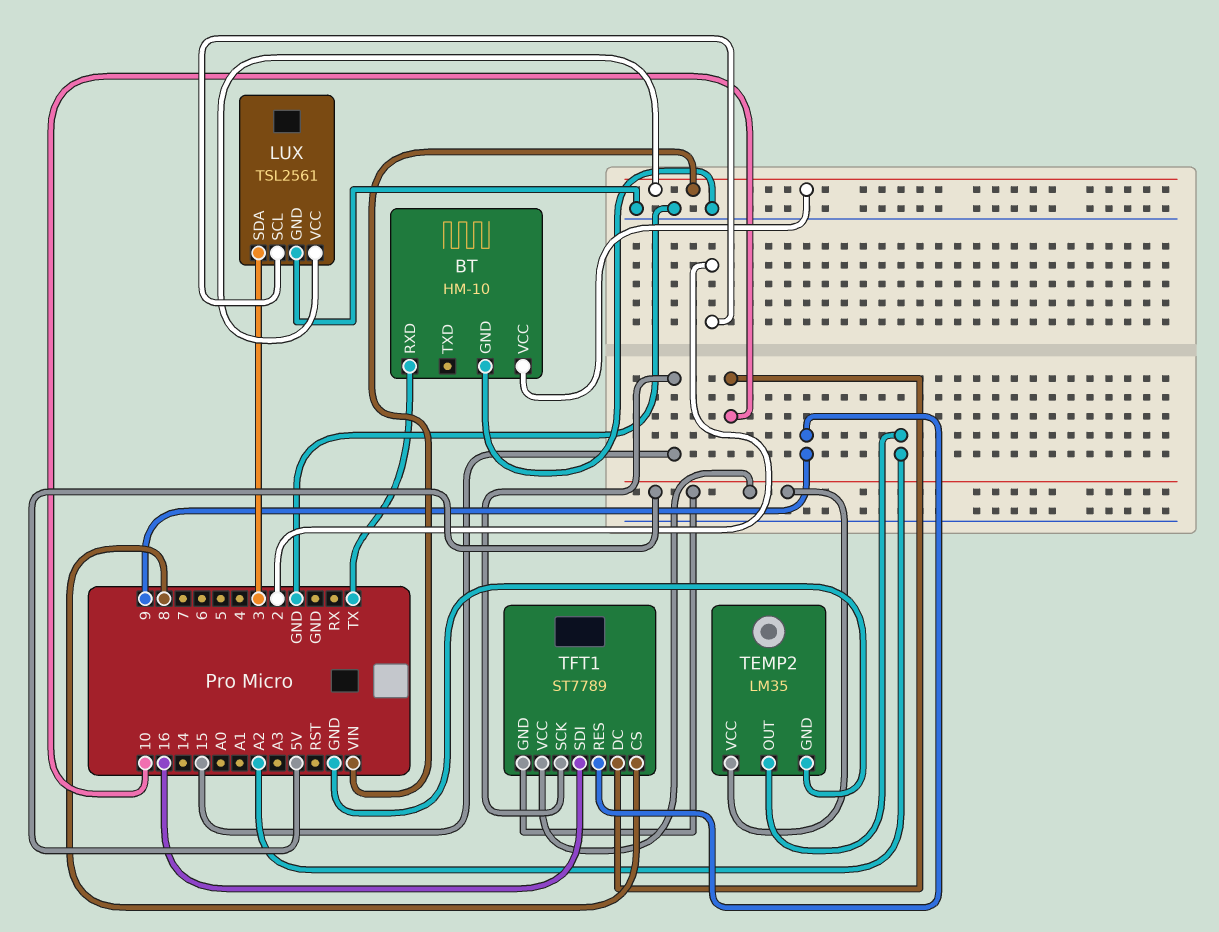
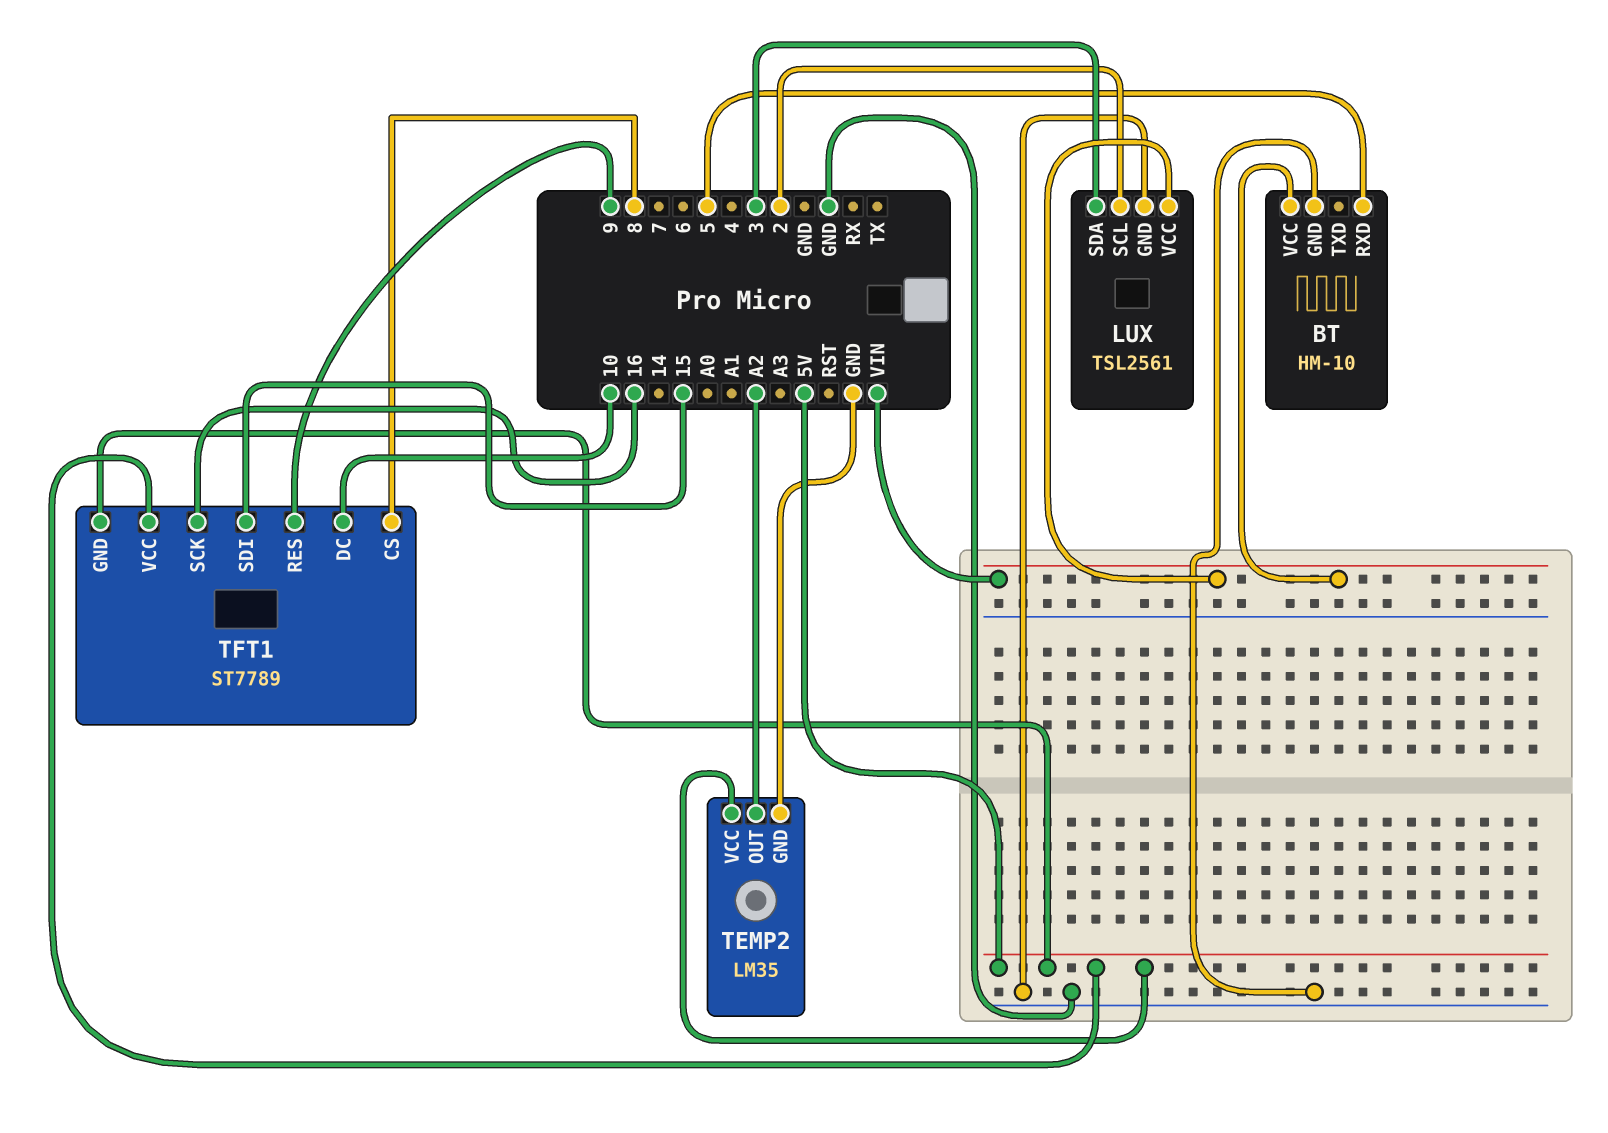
BT pin RXD: TX -> 5
TFT1 pin SCK: 15 -> 16
TFT1 pin SDI: 16 -> 15

